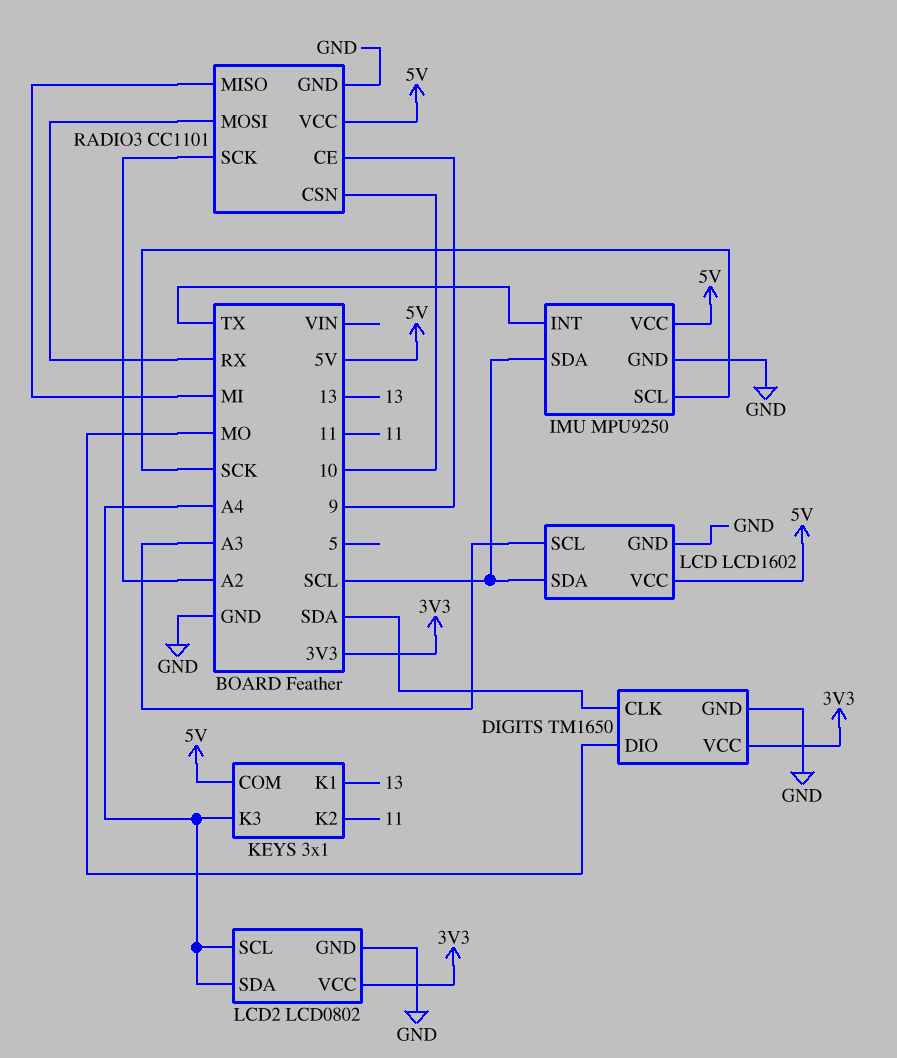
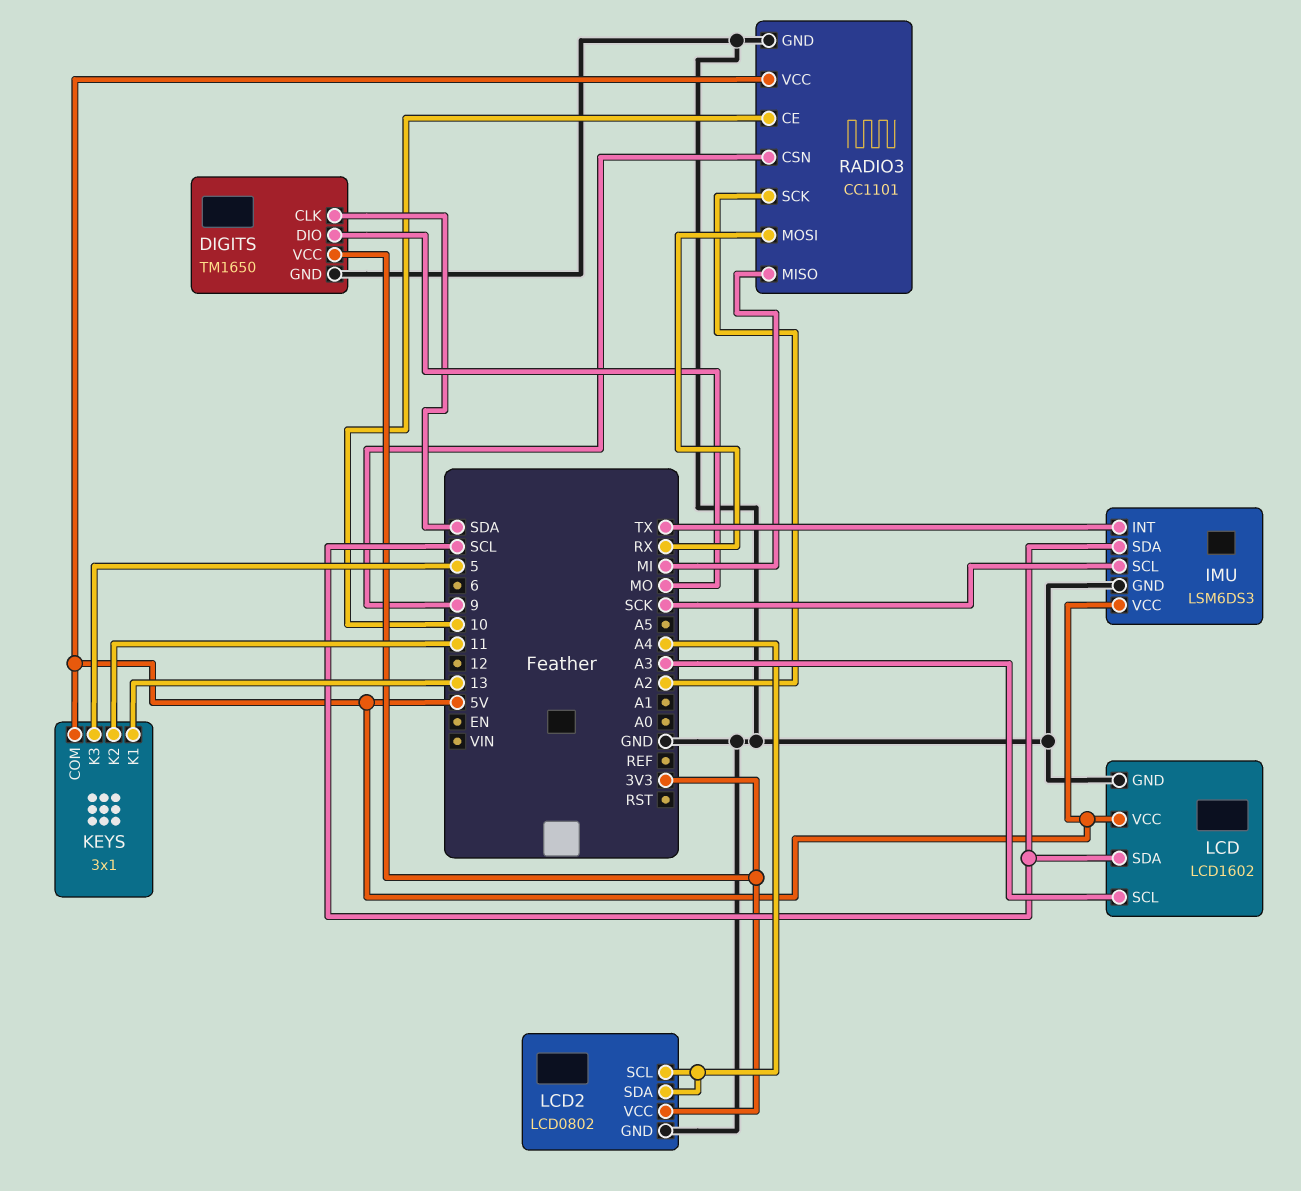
IMU: MPU9250 -> LSM6DS3
KEYS pin K3: A4 -> 5
RADIO3 pin CE: 9 -> 10
RADIO3 pin CSN: 10 -> 9

